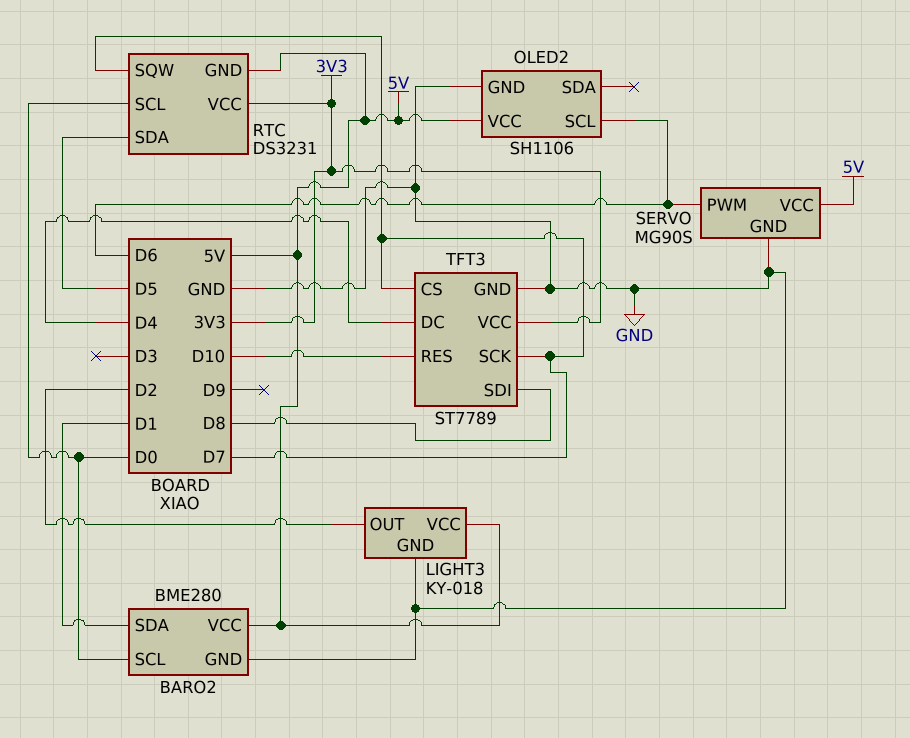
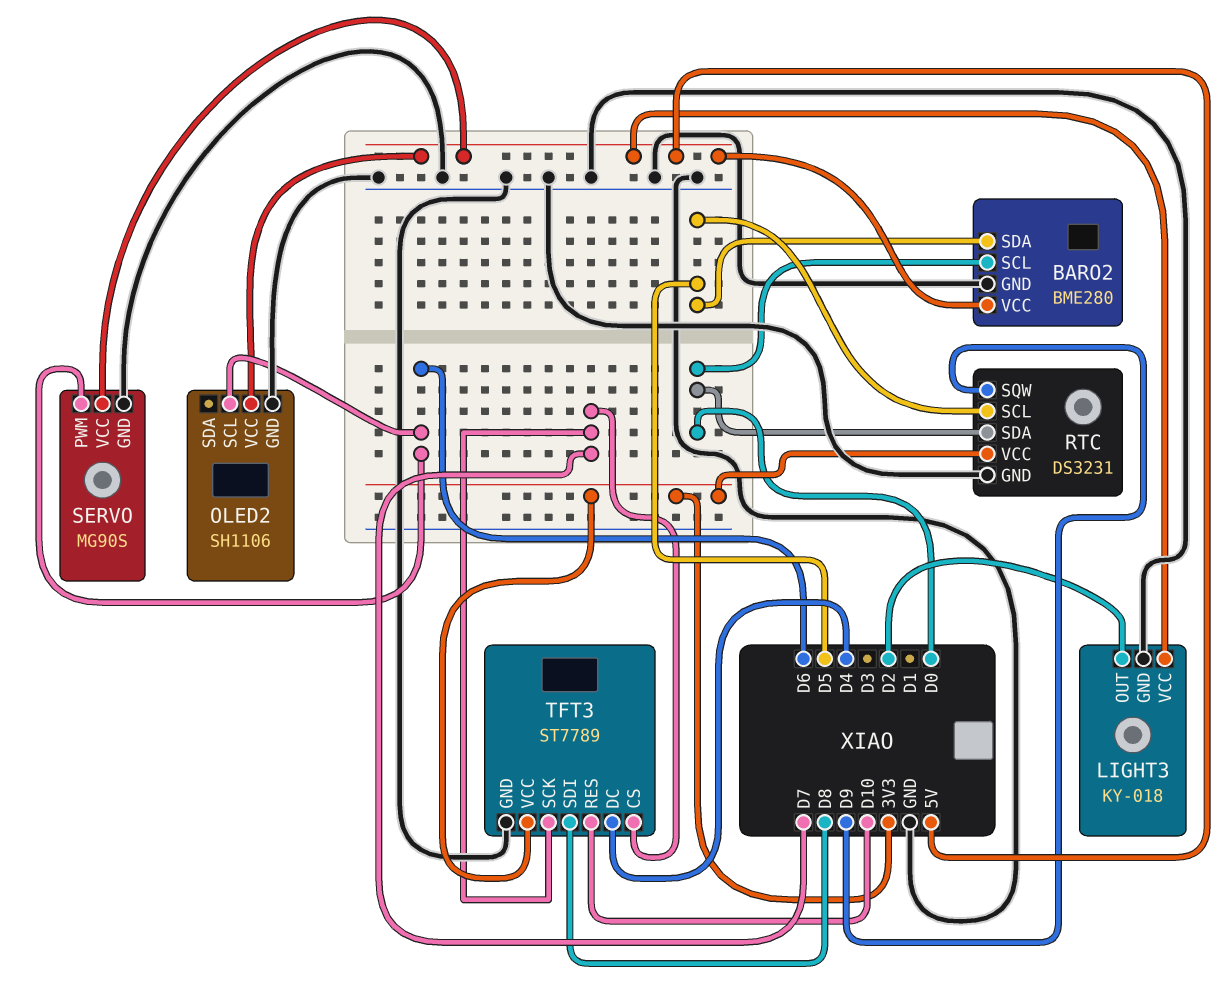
BARO2 pin SDA: D1 -> D5
RTC pin GND: 5V -> GND
RTC pin SCL: D0 -> D5
RTC pin SDA: D5 -> D0
RTC pin SQW: D7 -> D9

